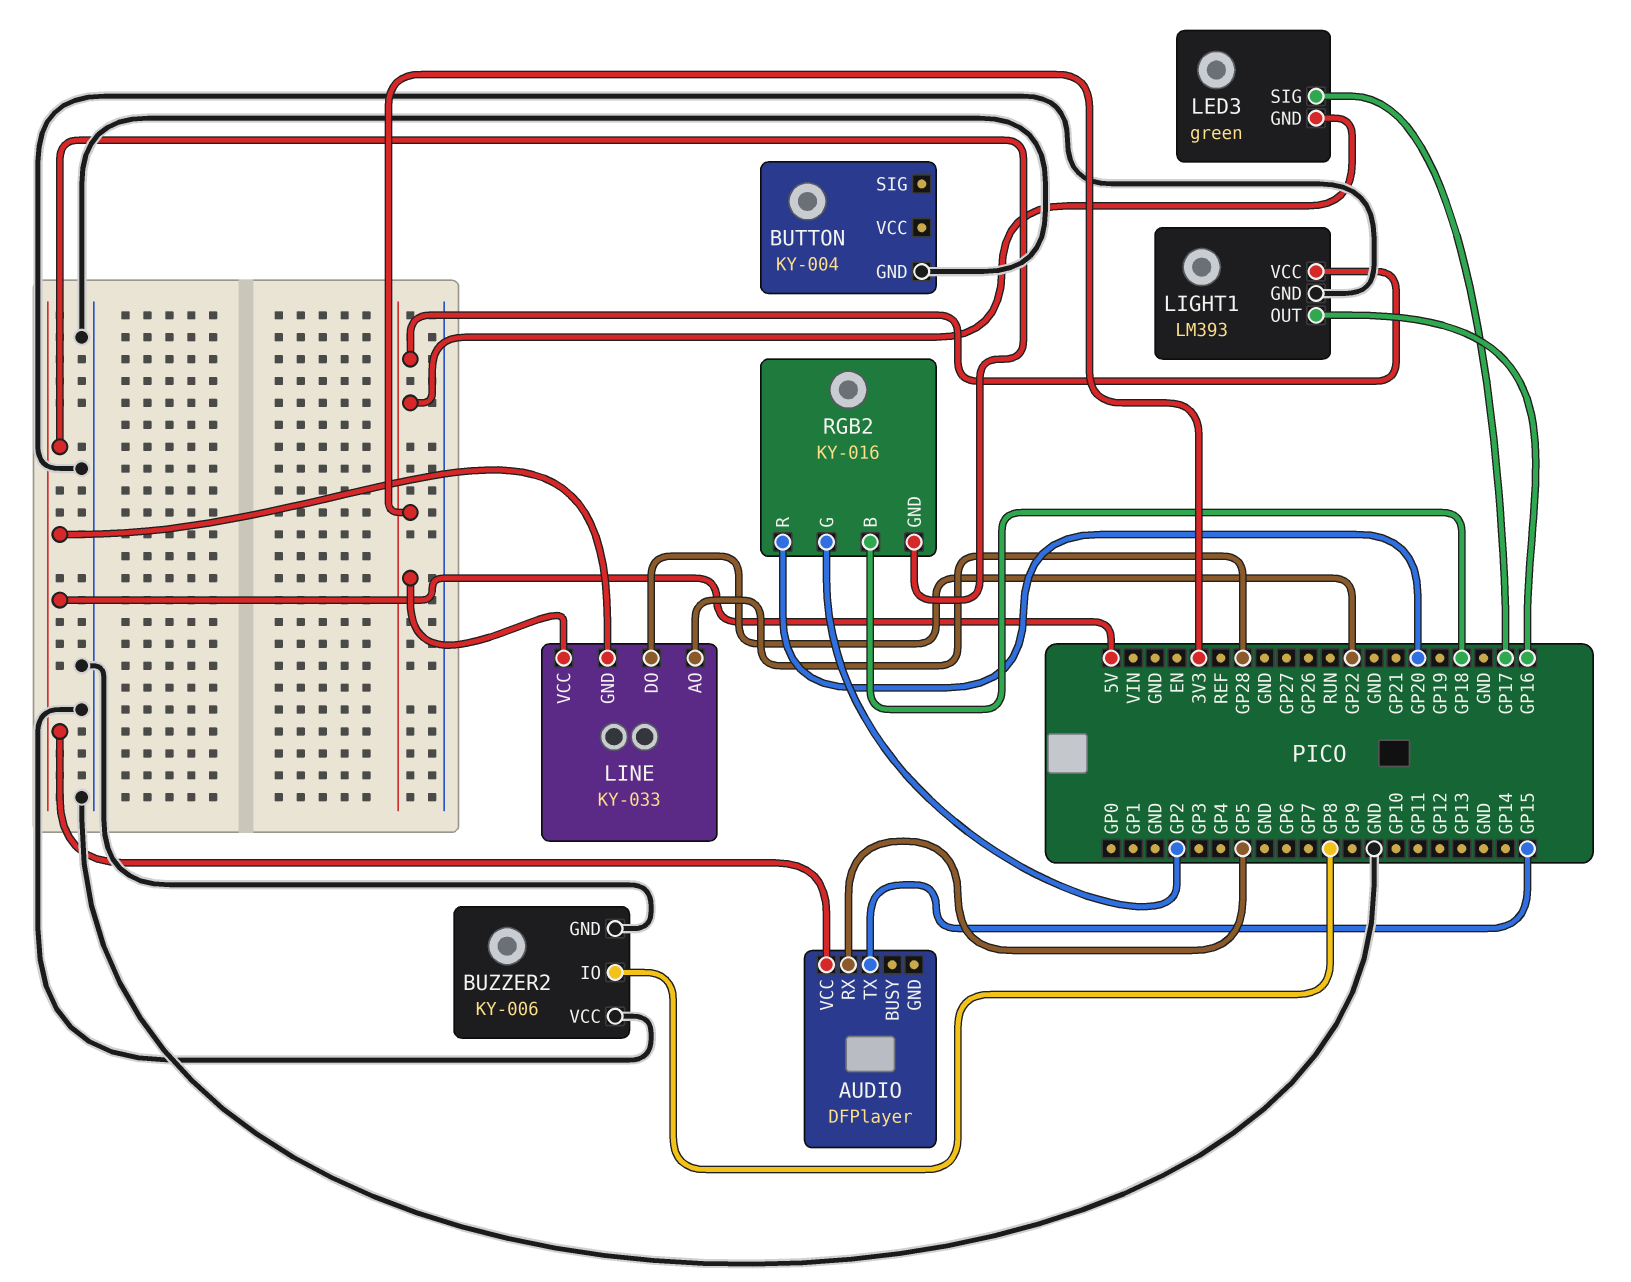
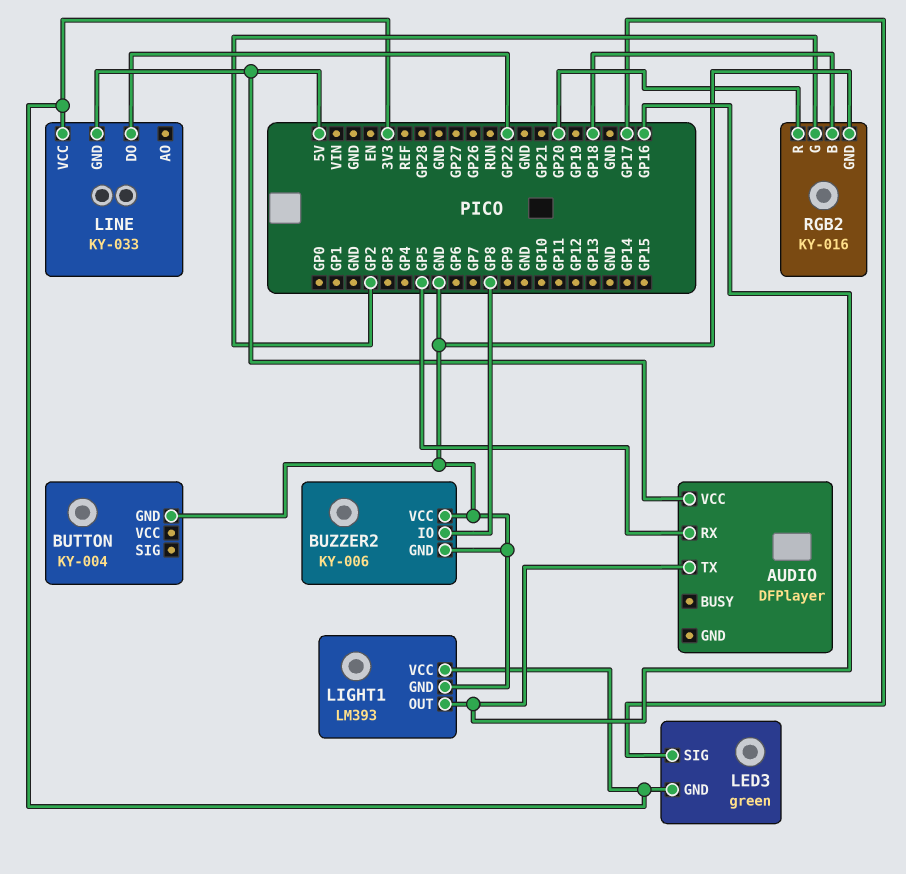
AUDIO pin TX: GP15 -> GP16
LINE pin AO: GP28 -> none
RGB2 pin GND: 5V -> GND

